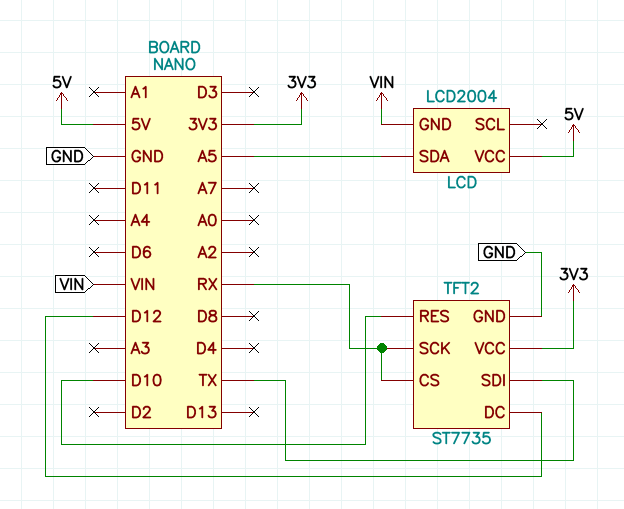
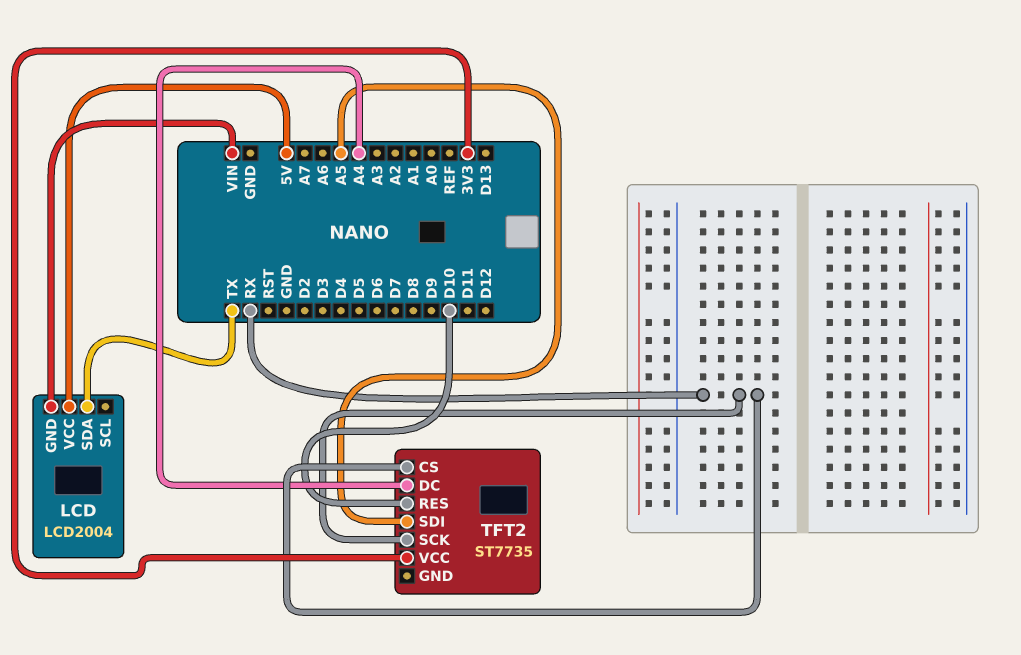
LCD pin SDA: A5 -> TX
TFT2 pin DC: D12 -> A4
TFT2 pin GND: GND -> none
TFT2 pin SDI: TX -> A5

